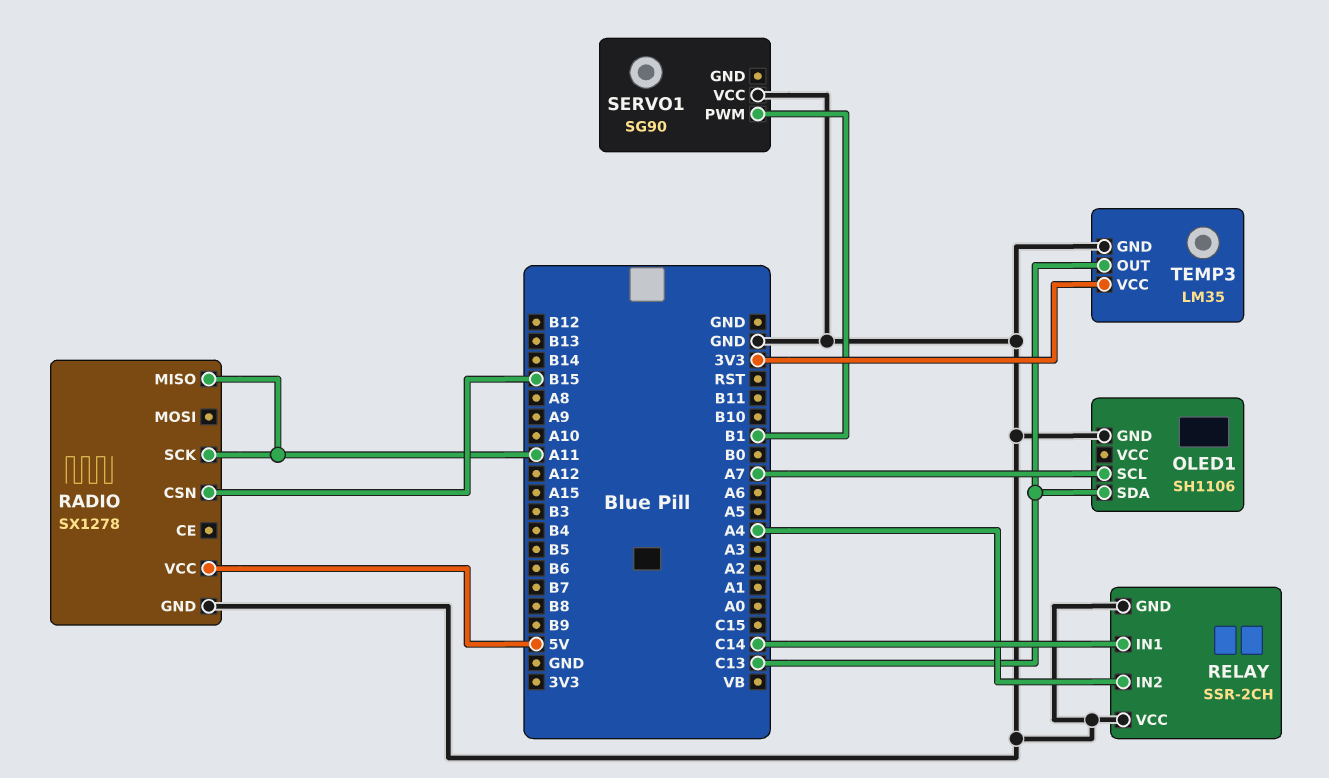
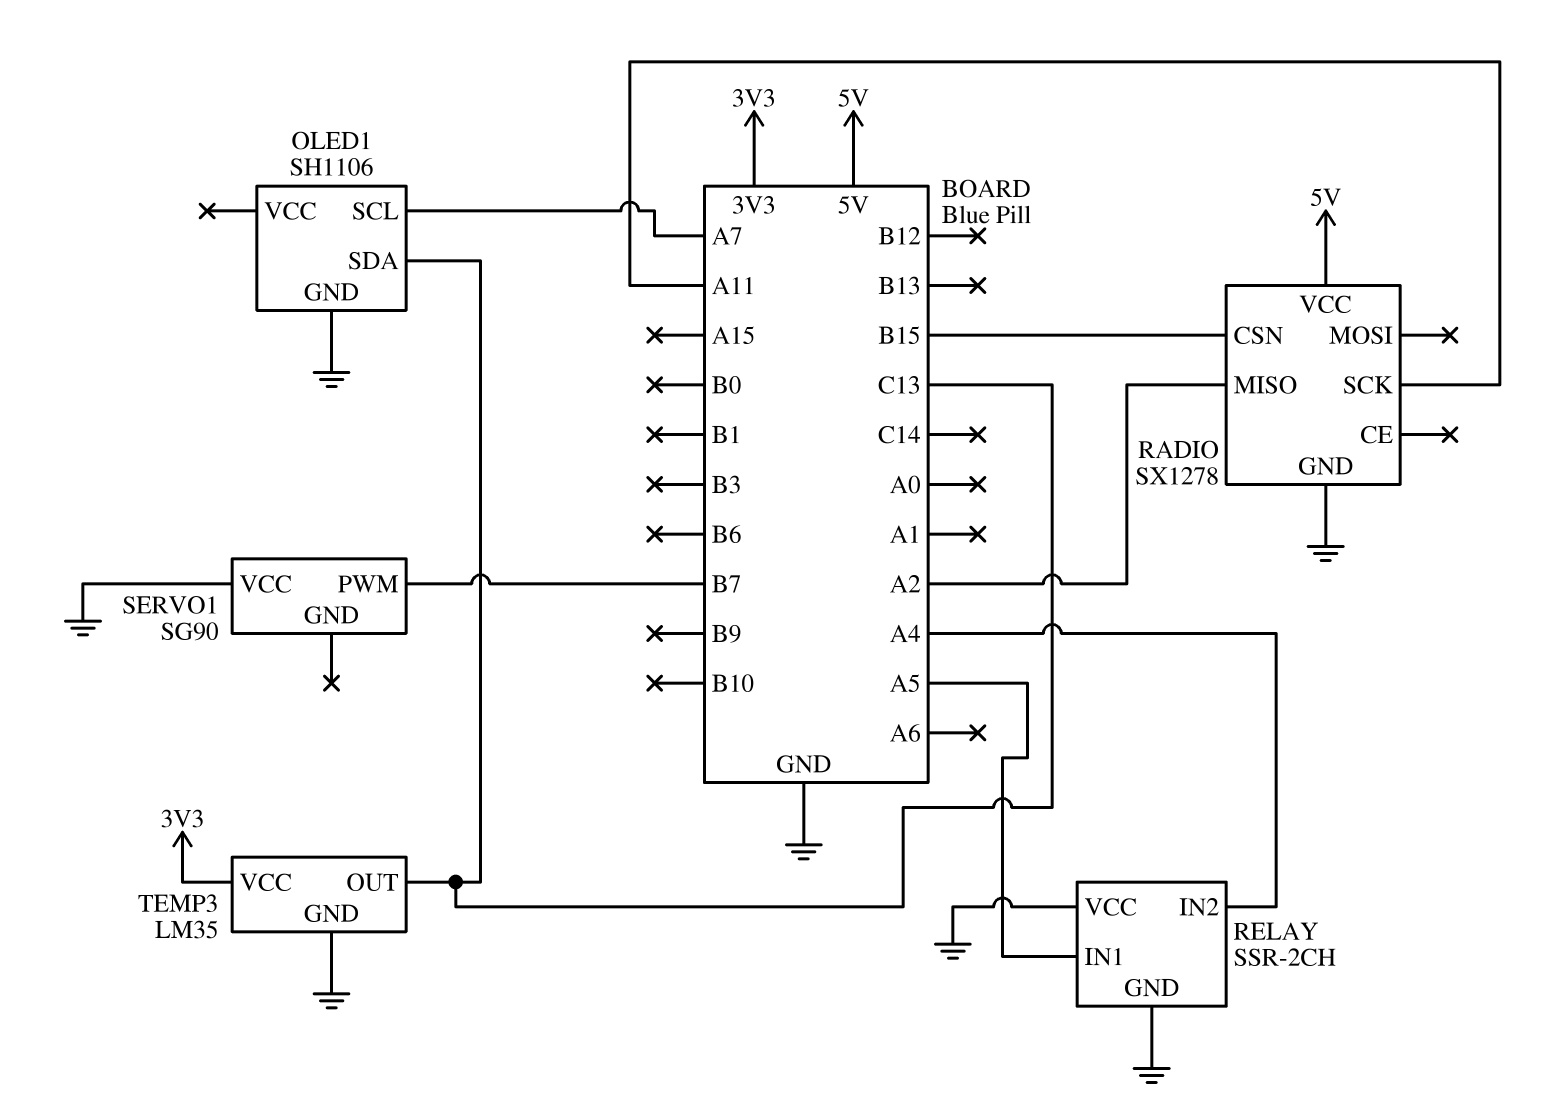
RADIO pin MISO: A11 -> A2
RELAY pin IN1: C14 -> A5
SERVO1 pin PWM: B1 -> B7

